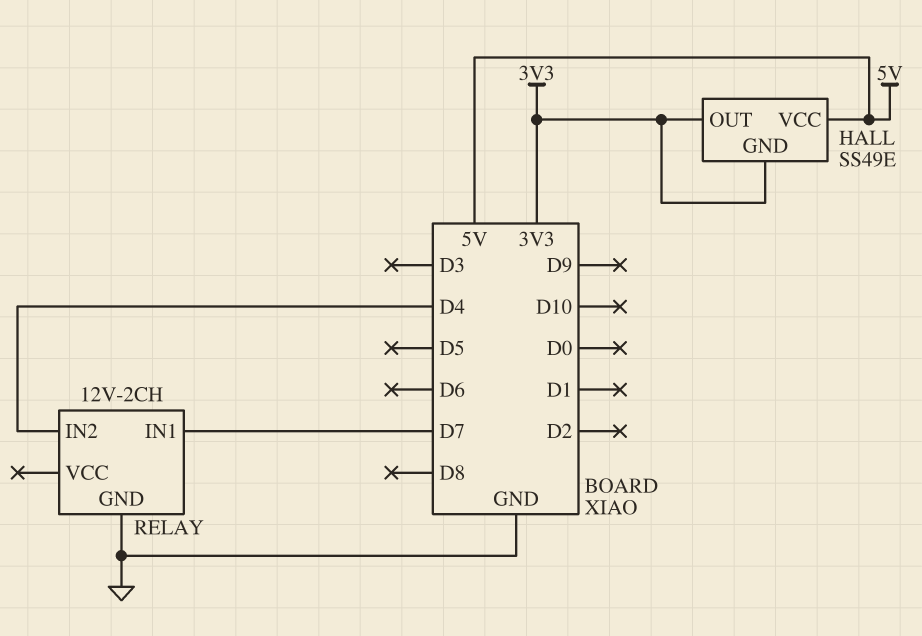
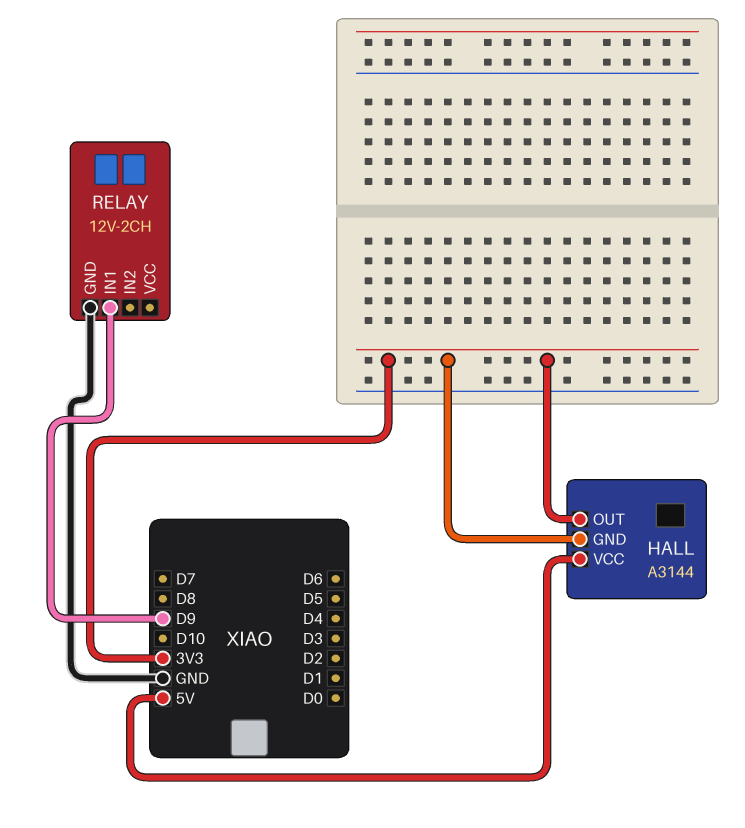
HALL: SS49E -> A3144
RELAY pin IN1: D7 -> D9
RELAY pin IN2: D4 -> none

